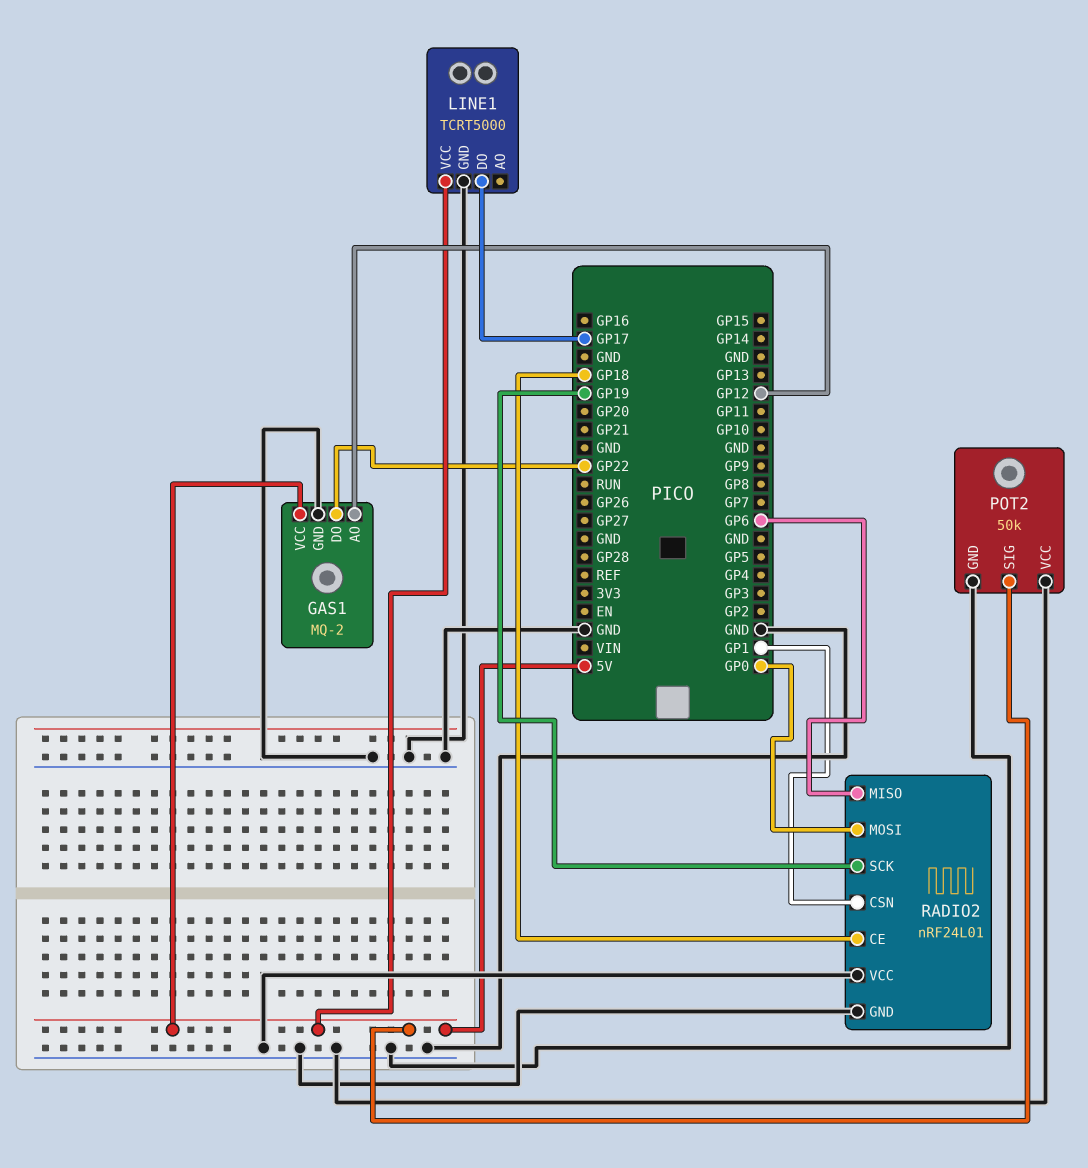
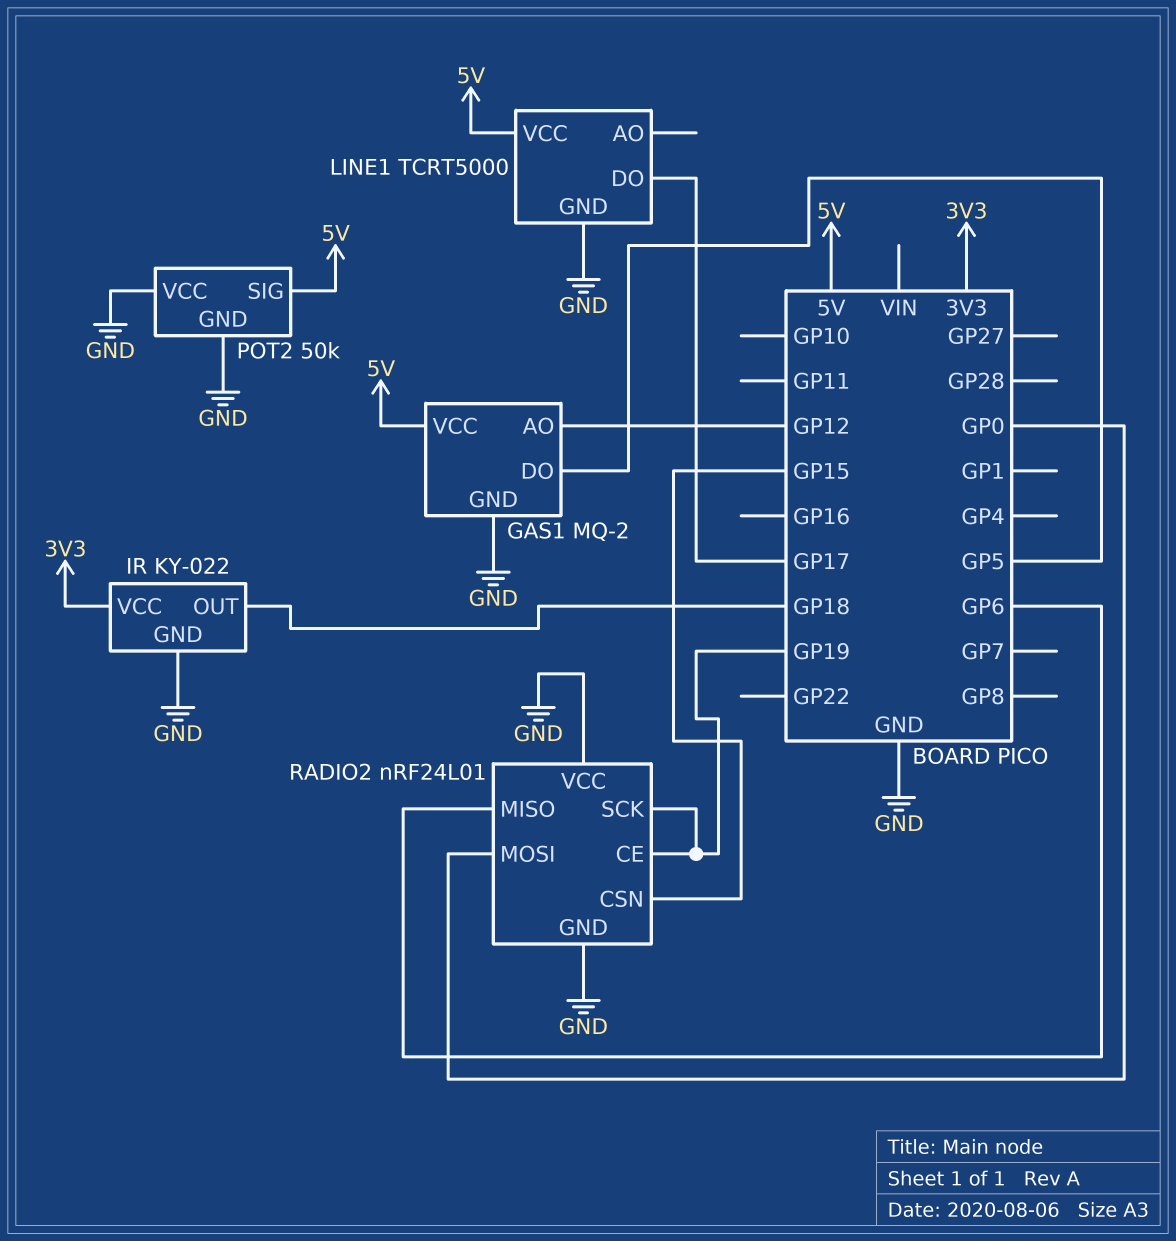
GAS1 pin DO: GP22 -> GP5
IR: none -> KY-022
IR pin GND: none -> GND
IR pin OUT: none -> GP18
IR pin VCC: none -> 3V3
RADIO2 pin CE: GP18 -> GP19
RADIO2 pin CSN: GP1 -> GP15

